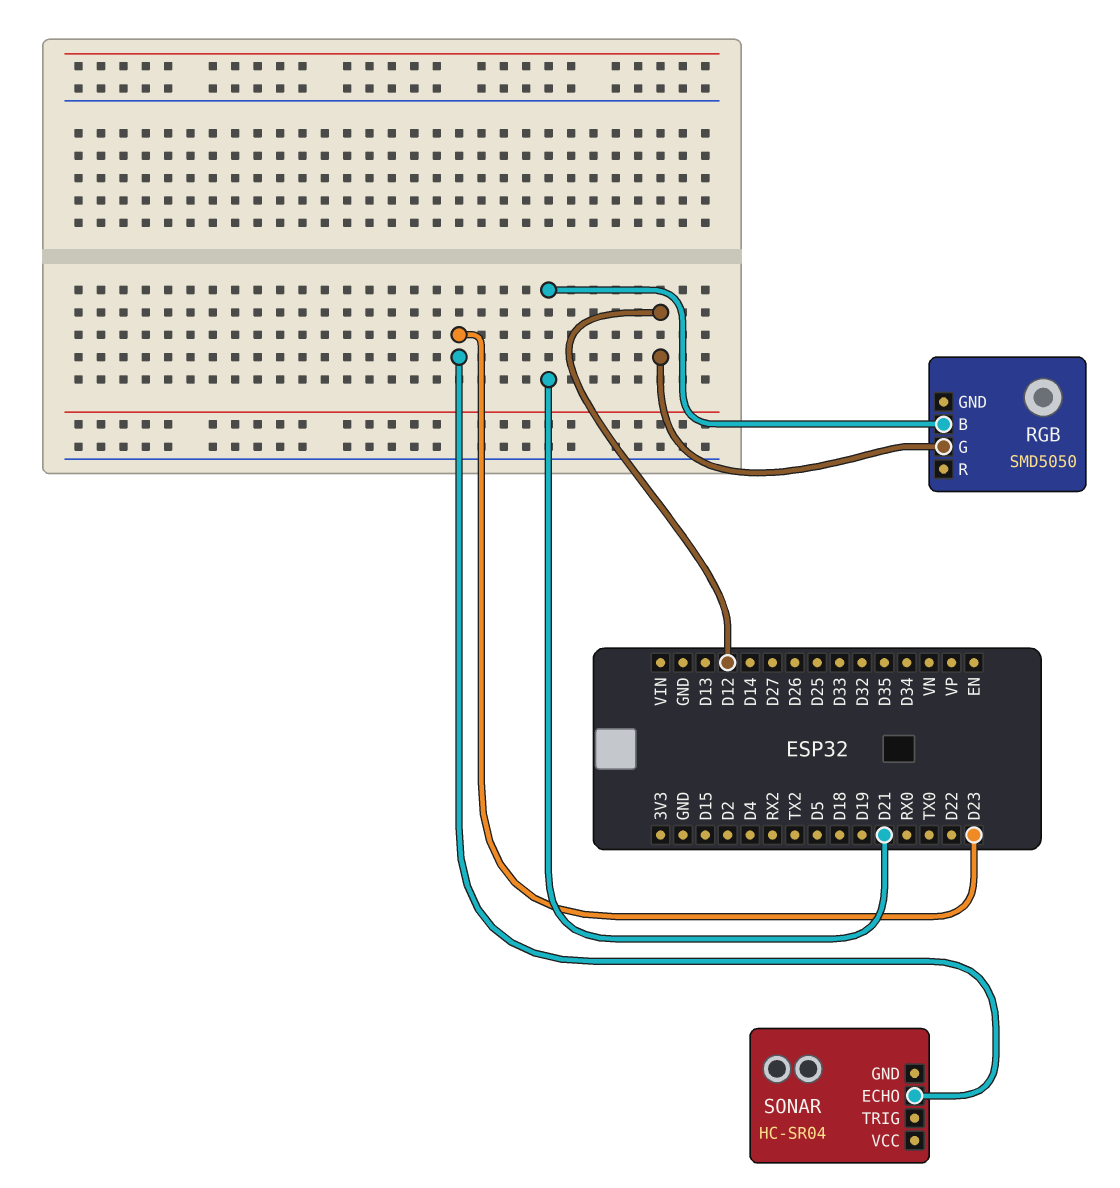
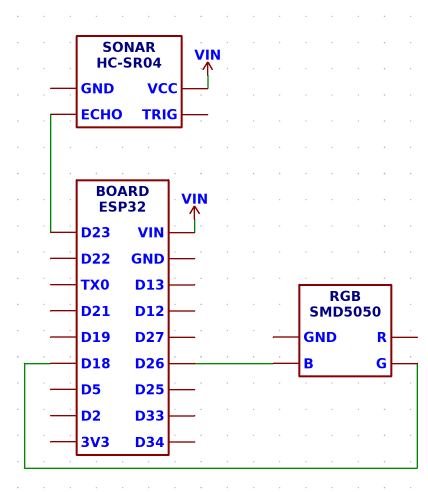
RGB pin B: D21 -> D26
RGB pin G: D12 -> D18
SONAR pin VCC: none -> VIN

